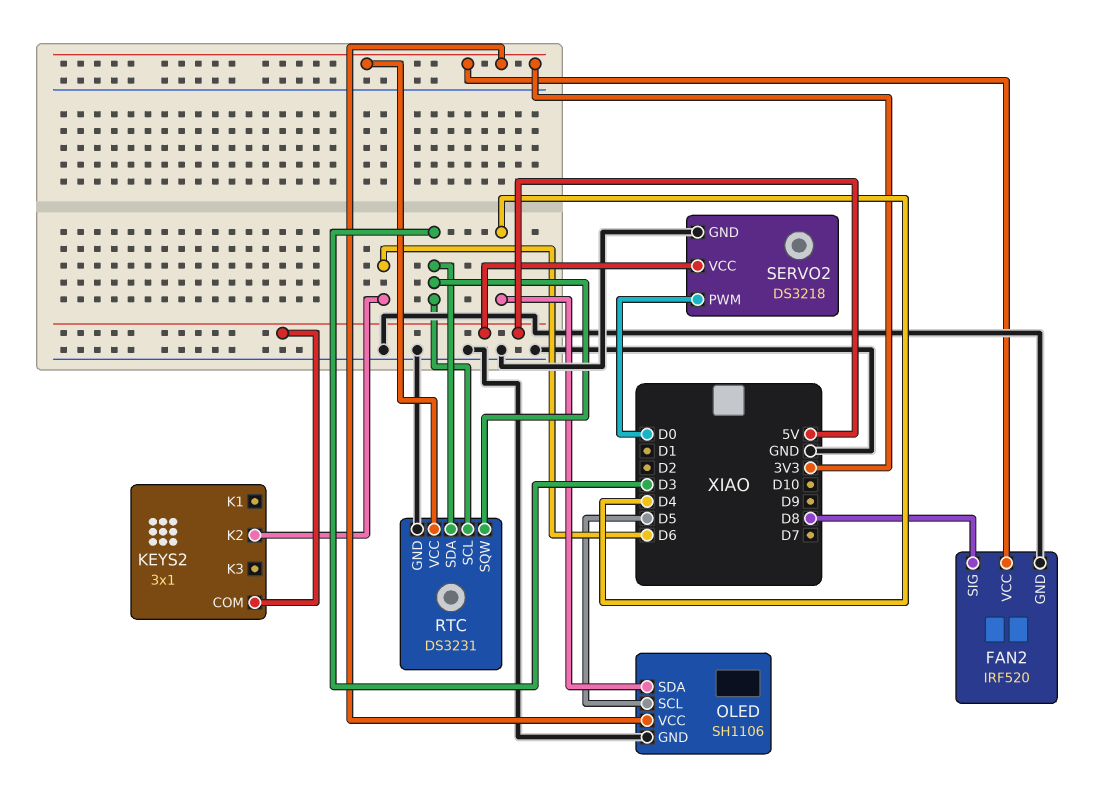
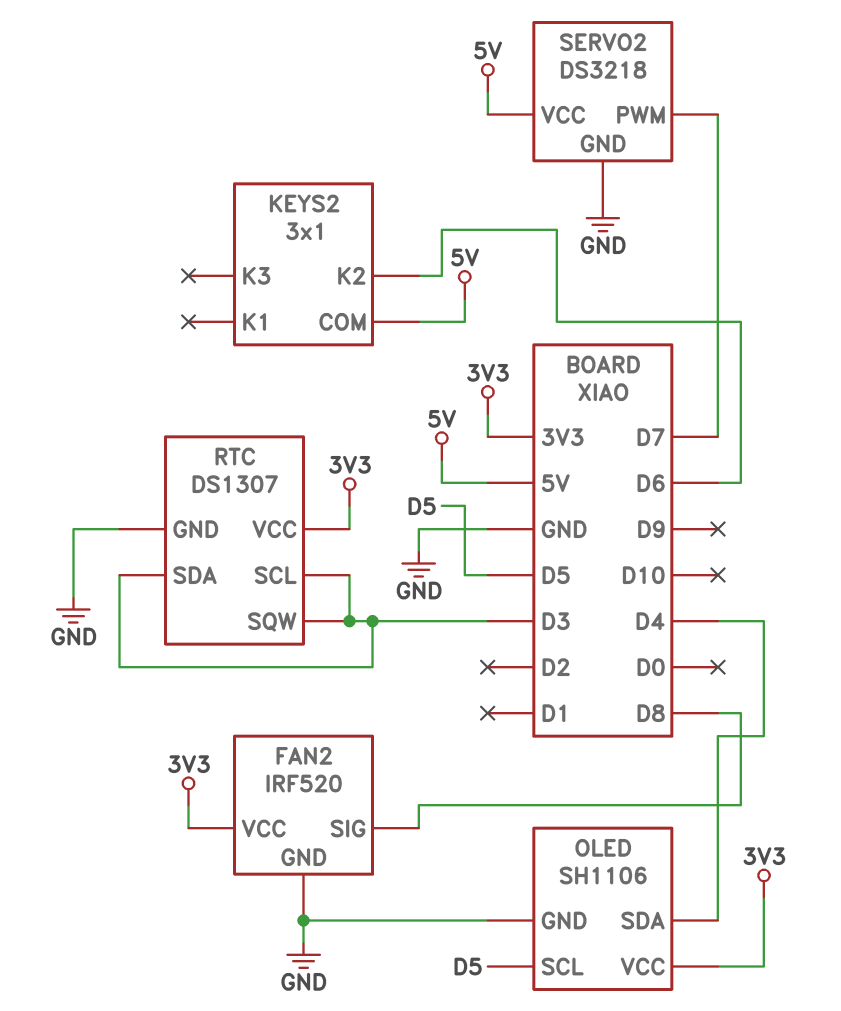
RTC: DS3231 -> DS1307
SERVO2 pin PWM: D0 -> D7

